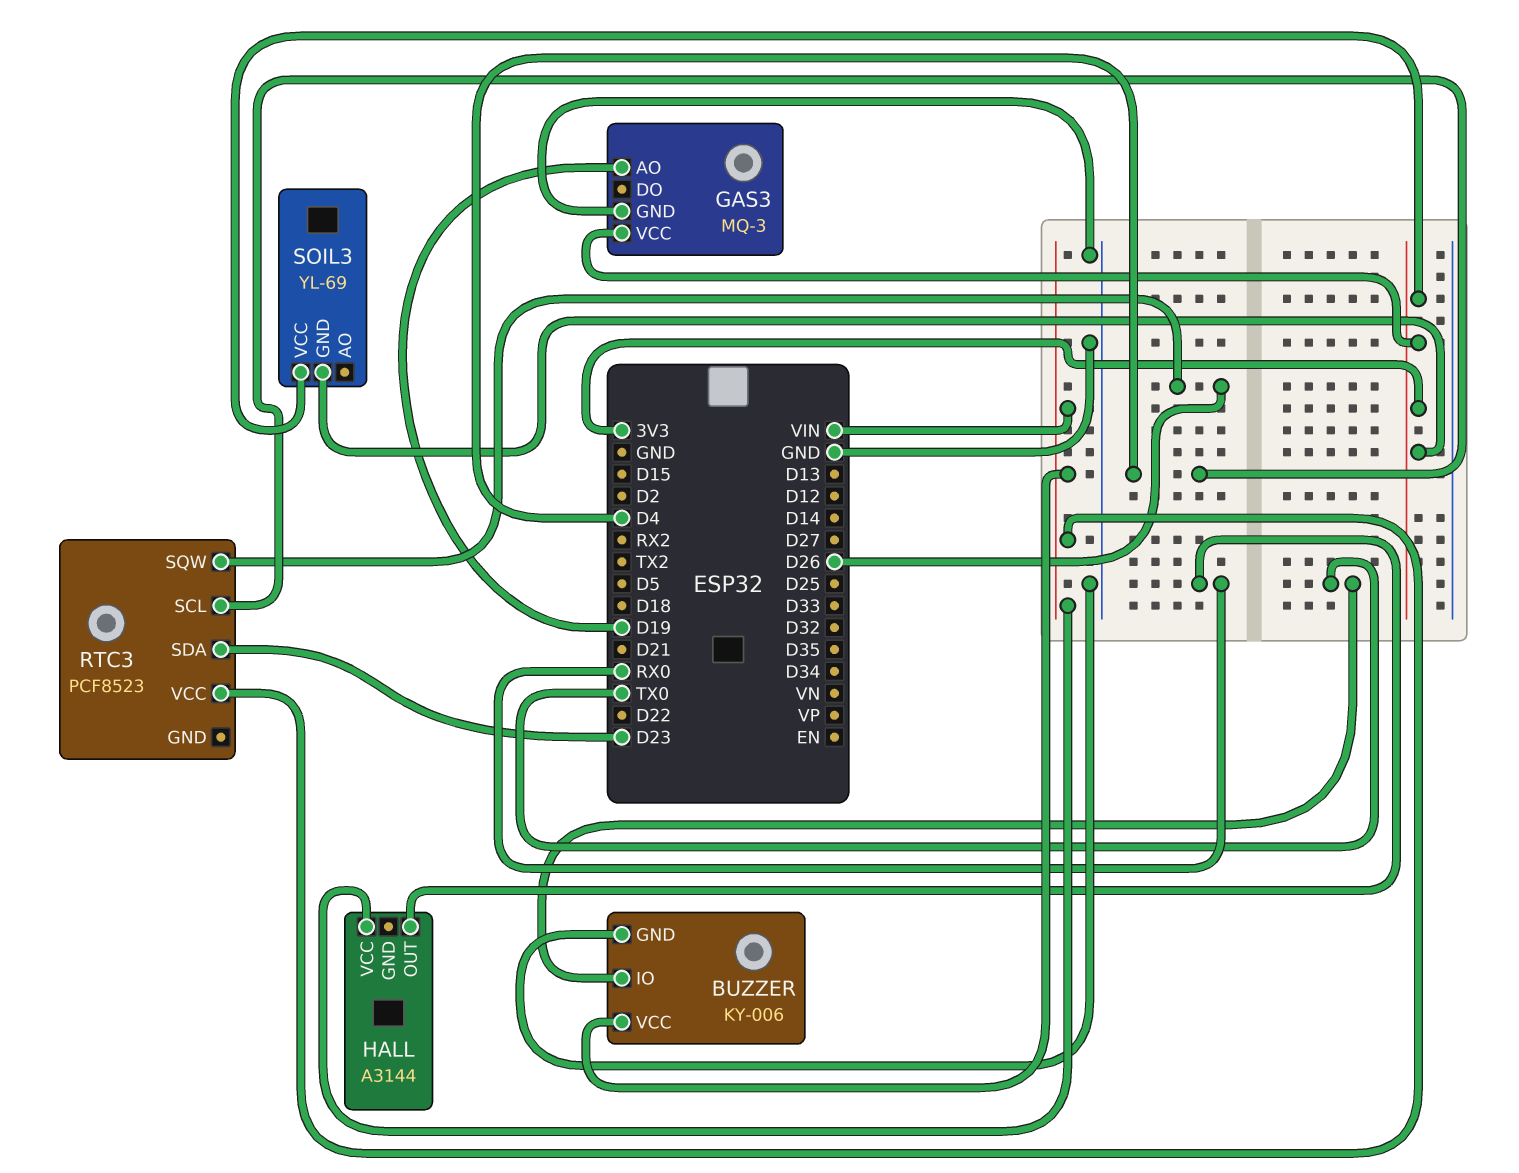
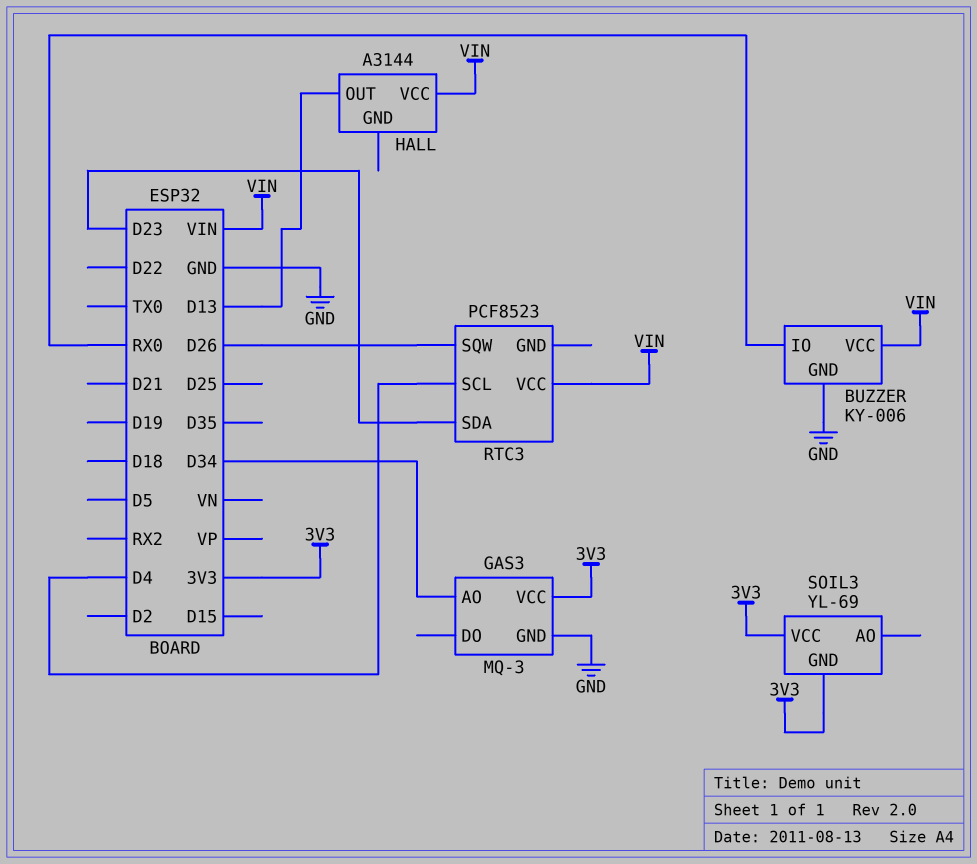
BUZZER pin IO: TX0 -> RX0
GAS3 pin AO: D19 -> D34
HALL pin OUT: RX0 -> D13

